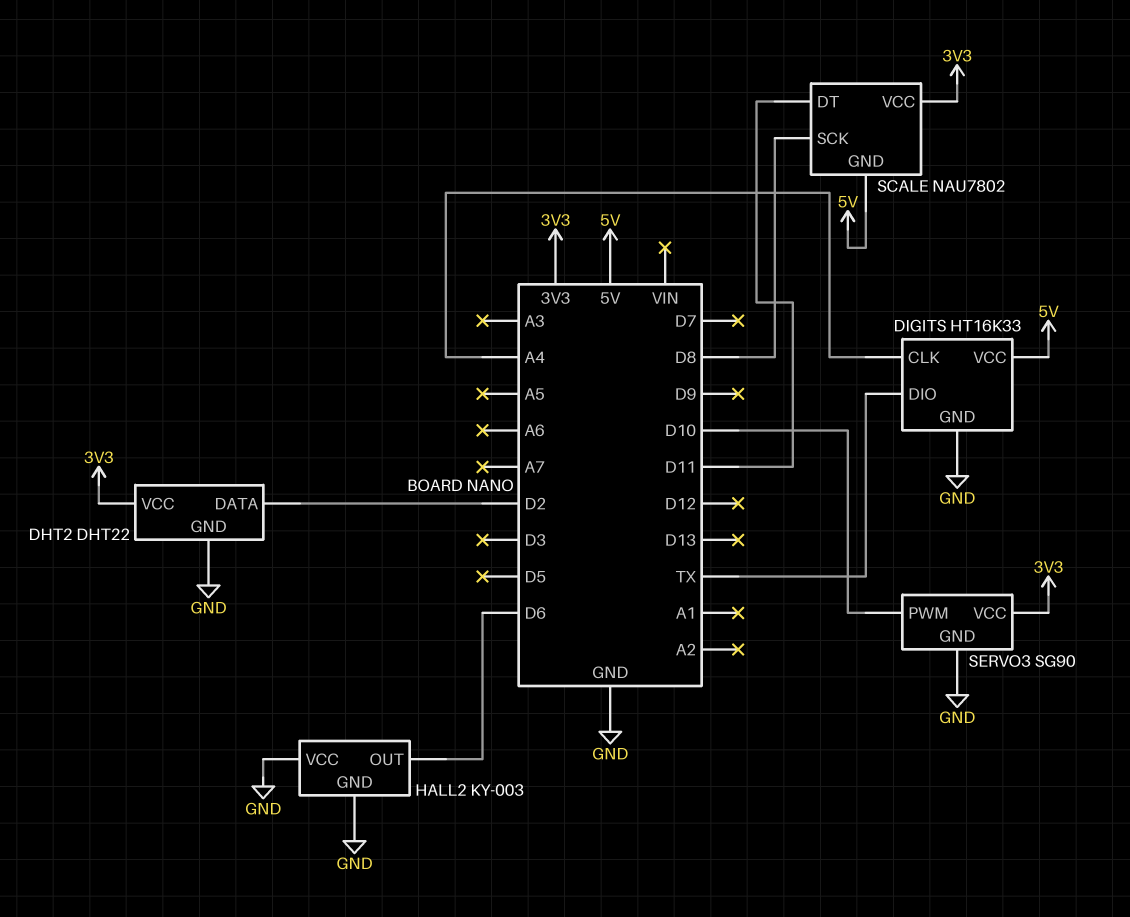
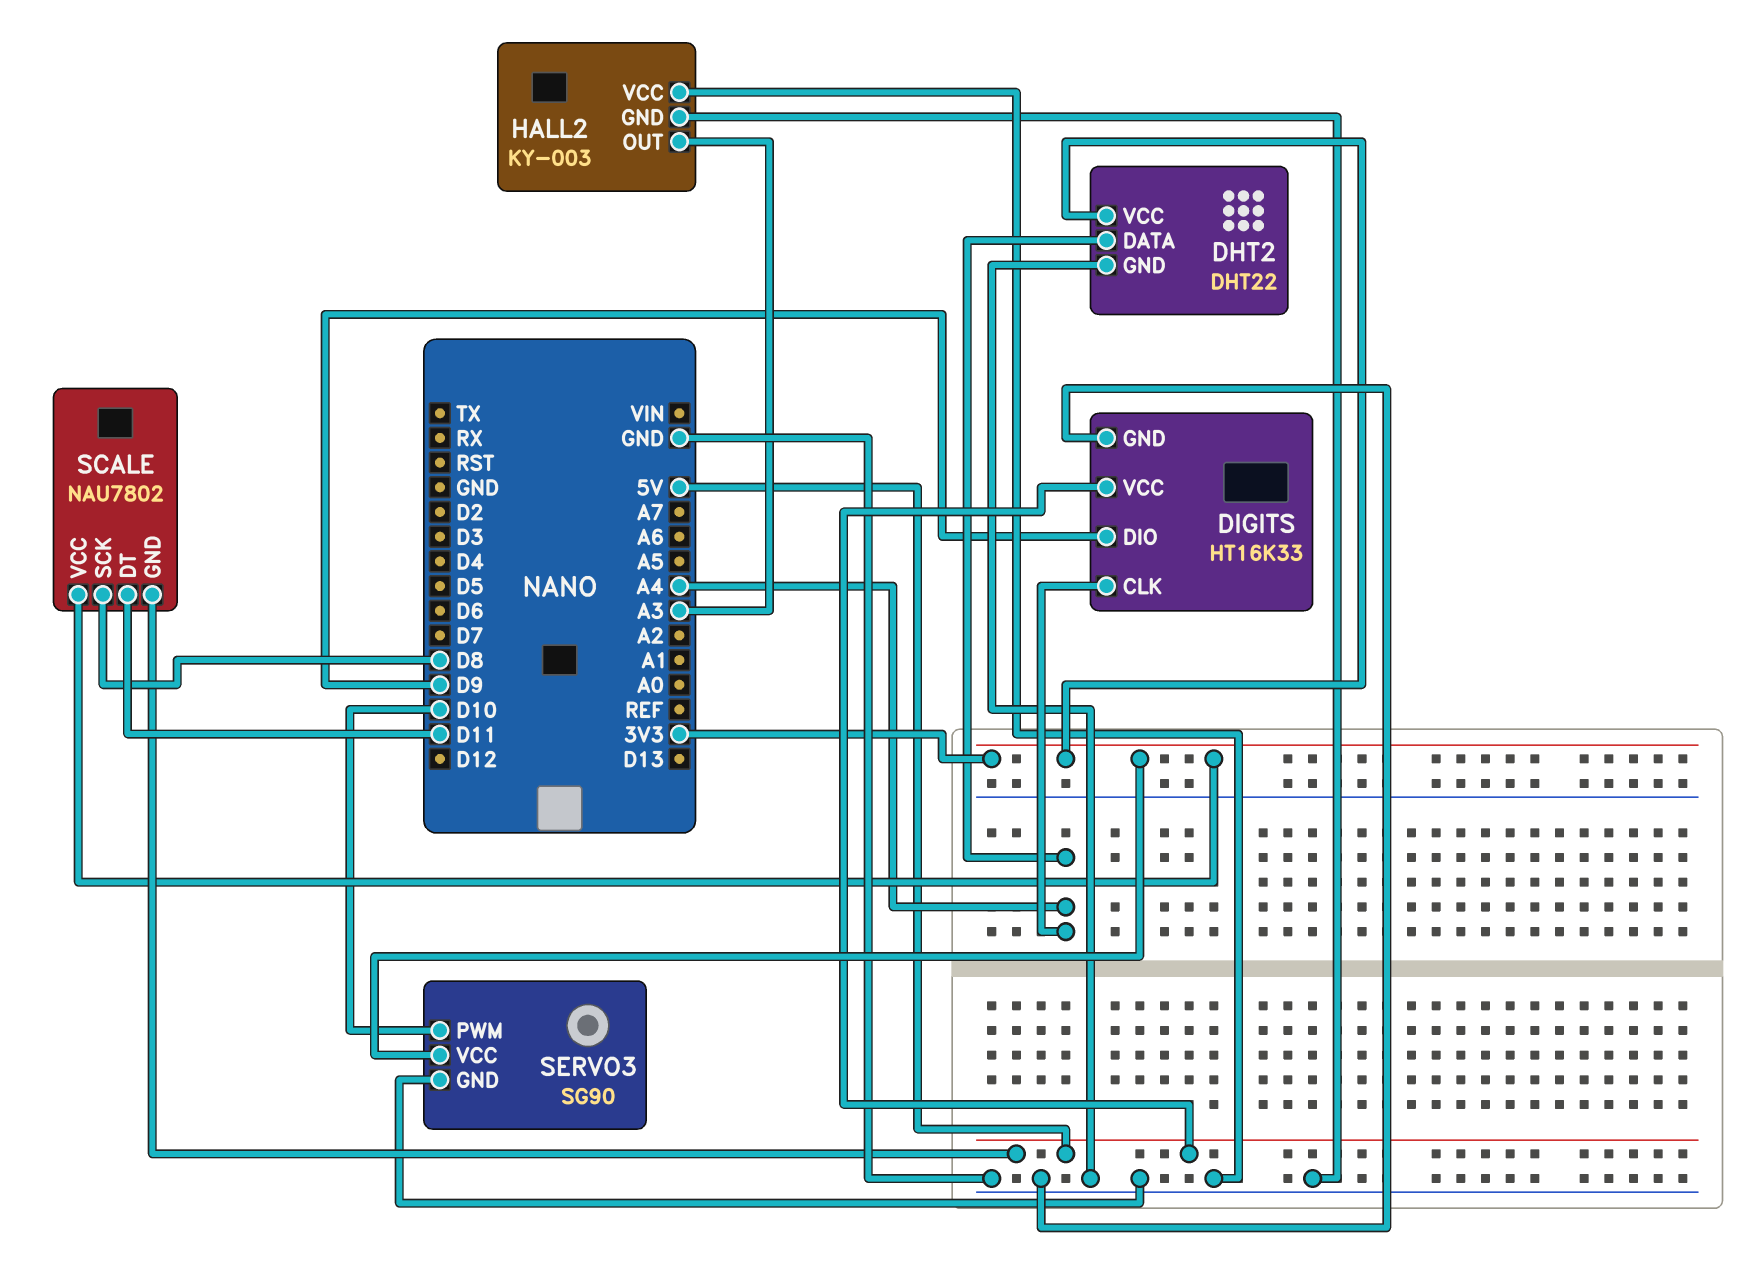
DHT2 pin DATA: D2 -> A4
DIGITS pin DIO: TX -> D9
HALL2 pin OUT: D6 -> A3

